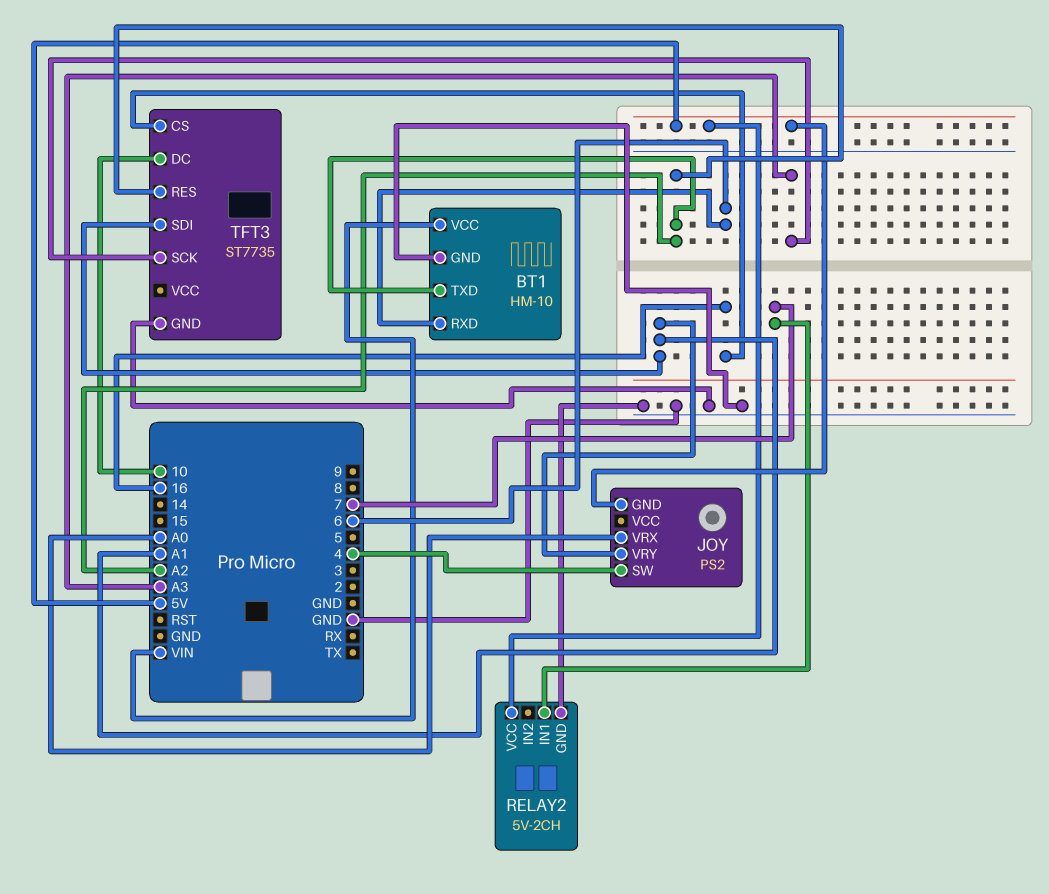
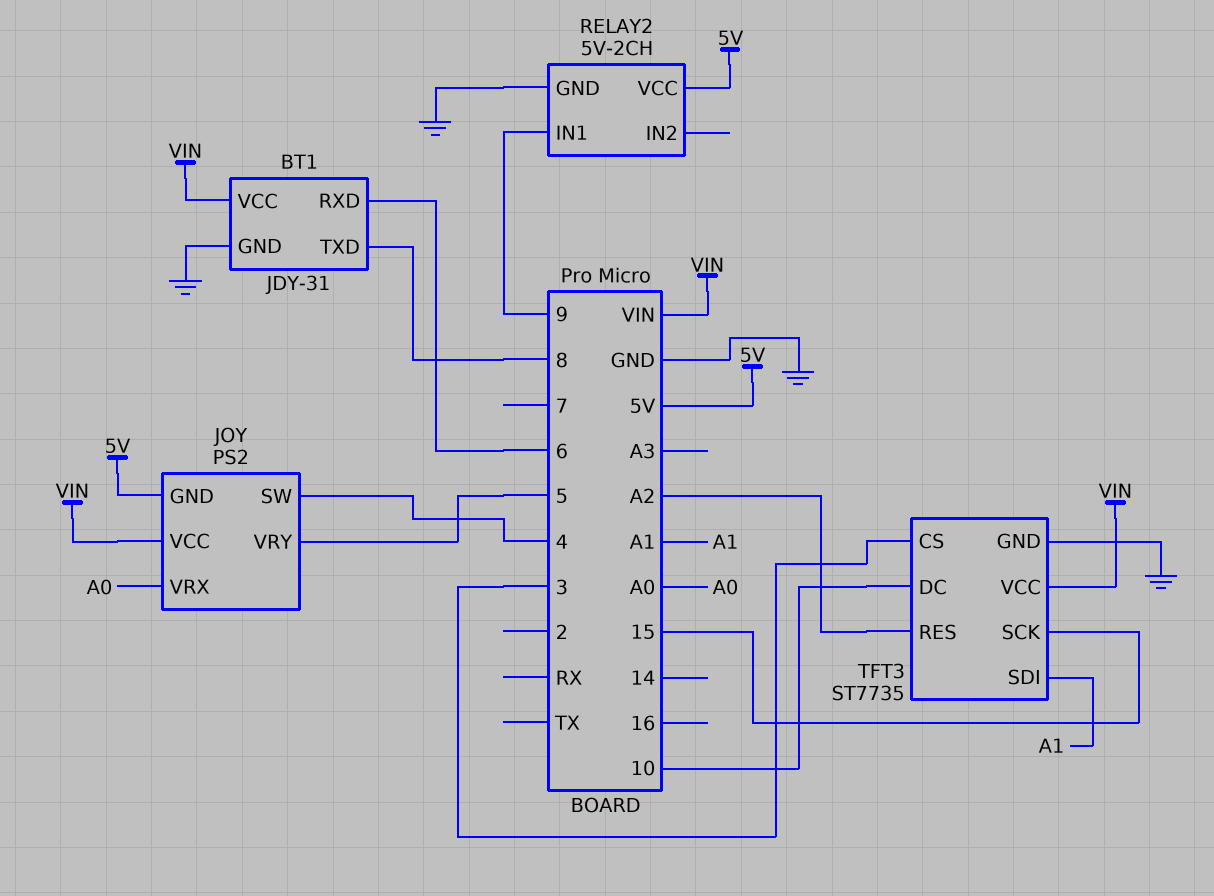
BT1: HM-10 -> JDY-31
BT1 pin TXD: A2 -> 8
JOY pin VCC: none -> VIN
JOY pin VRY: A1 -> 5
RELAY2 pin IN1: 7 -> 9
TFT3 pin CS: 16 -> 3
TFT3 pin SCK: A3 -> 15
TFT3 pin VCC: none -> VIN

